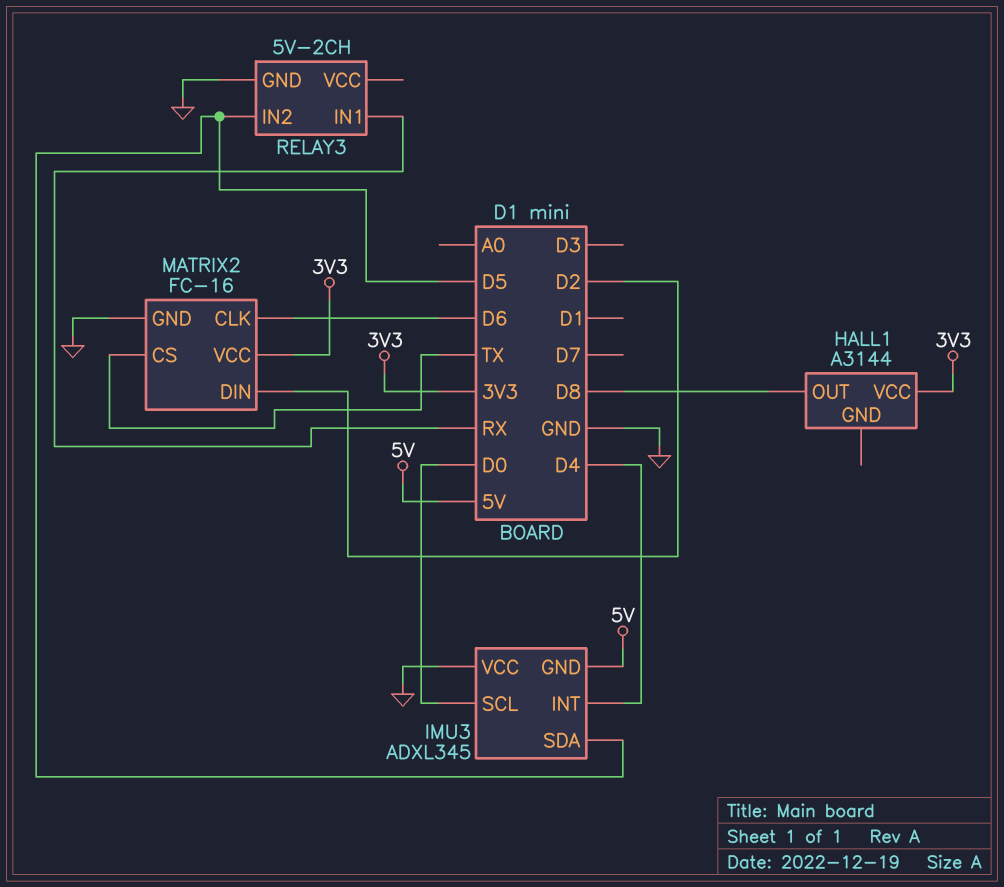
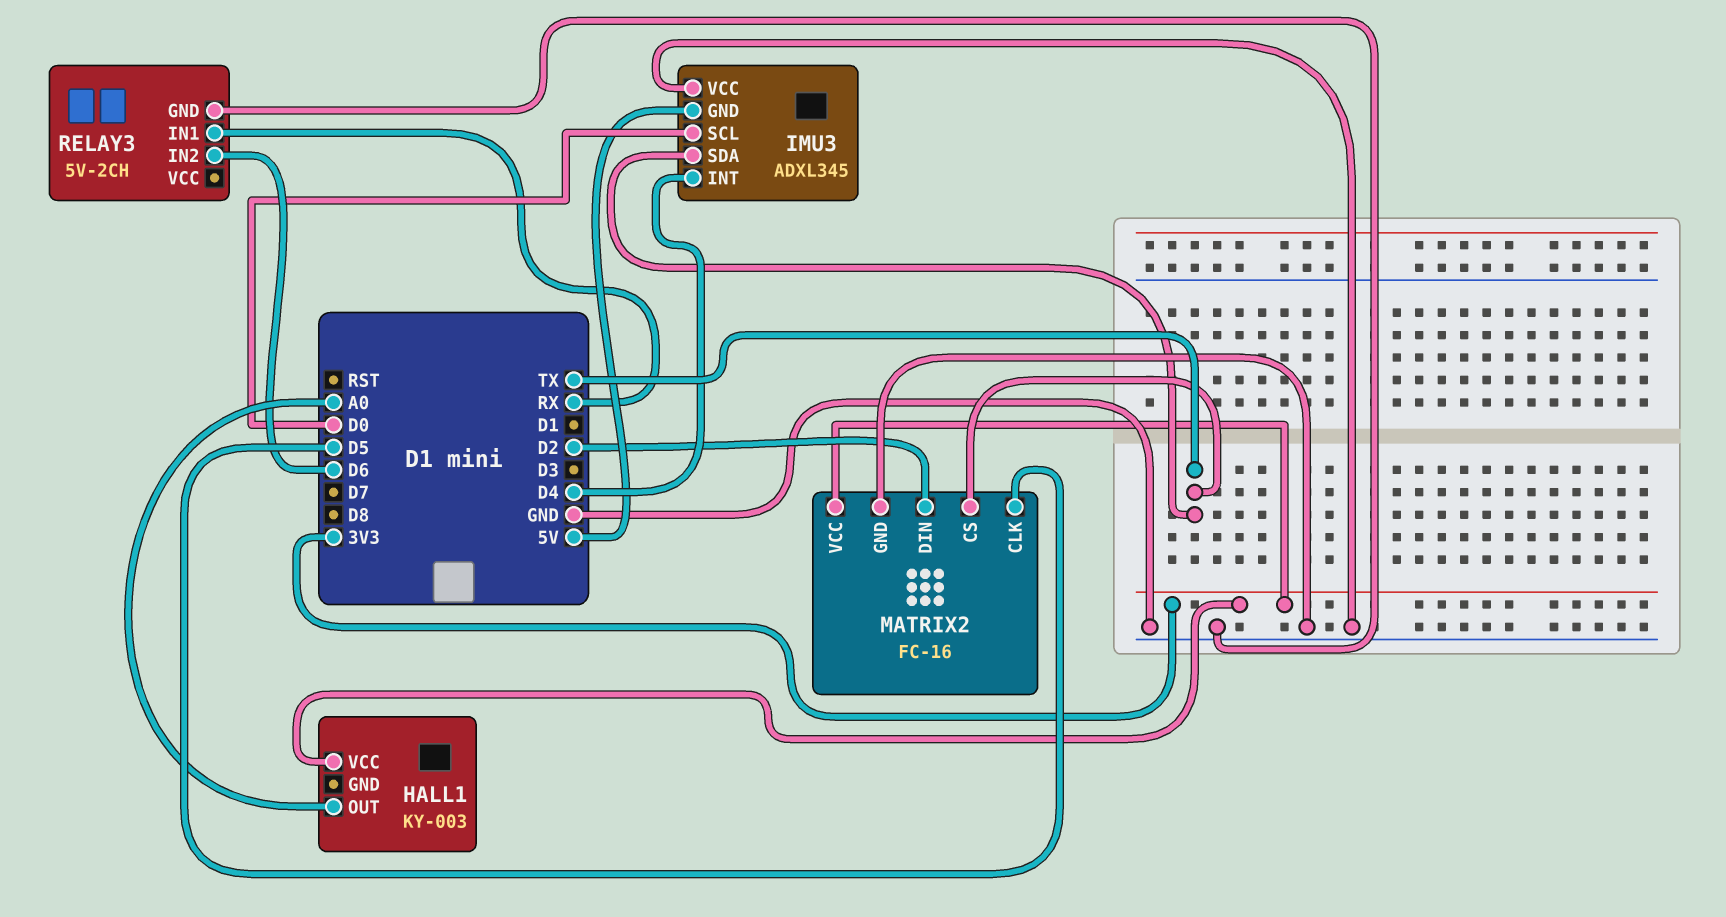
HALL1: A3144 -> KY-003
HALL1 pin OUT: D8 -> A0
IMU3 pin SDA: D5 -> TX
MATRIX2 pin CLK: D6 -> D5
RELAY3 pin IN2: D5 -> D6

